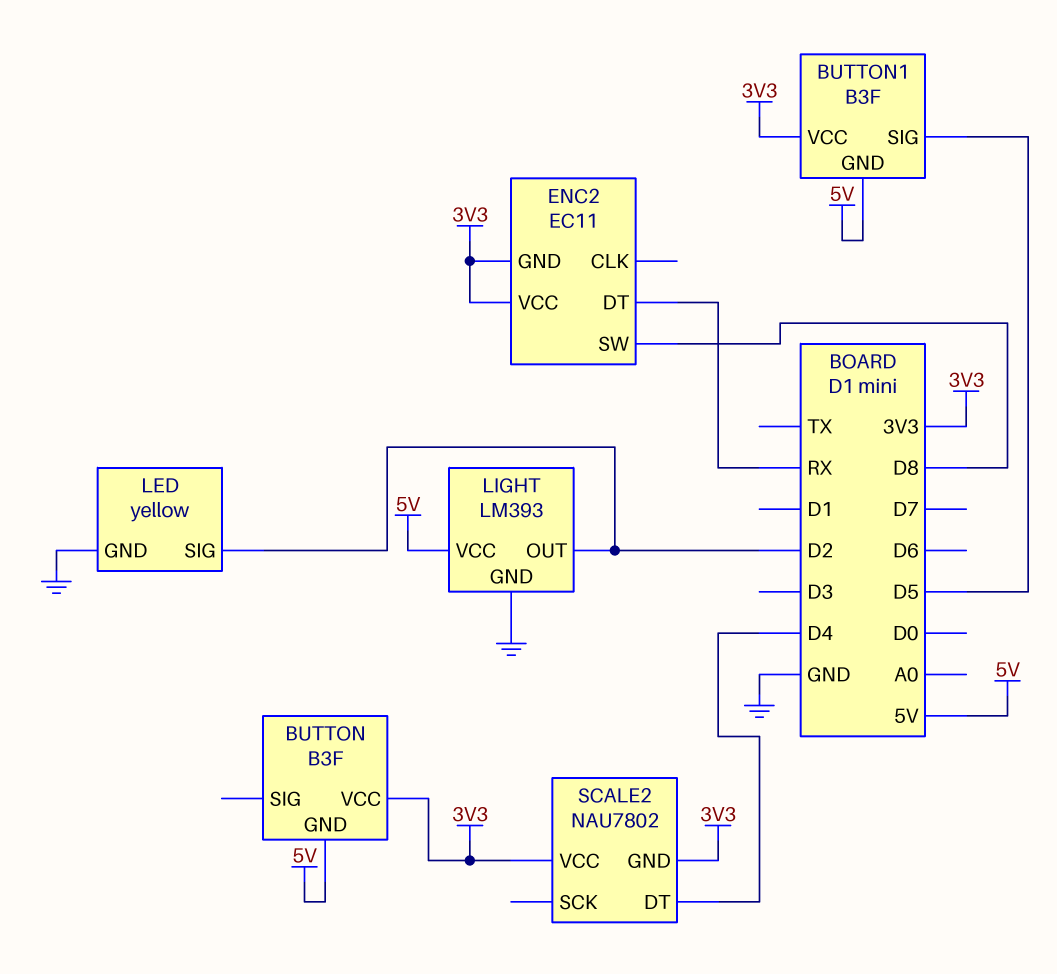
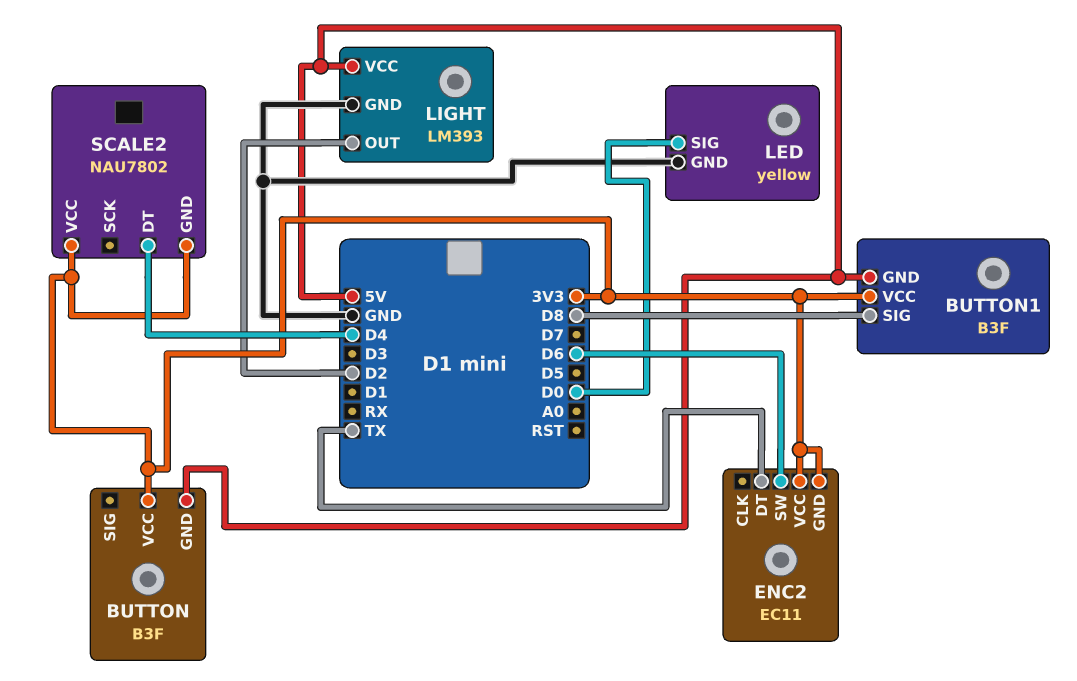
BUTTON1 pin SIG: D5 -> D8
ENC2 pin DT: RX -> TX
ENC2 pin SW: D8 -> D6
LED pin SIG: D2 -> D0

